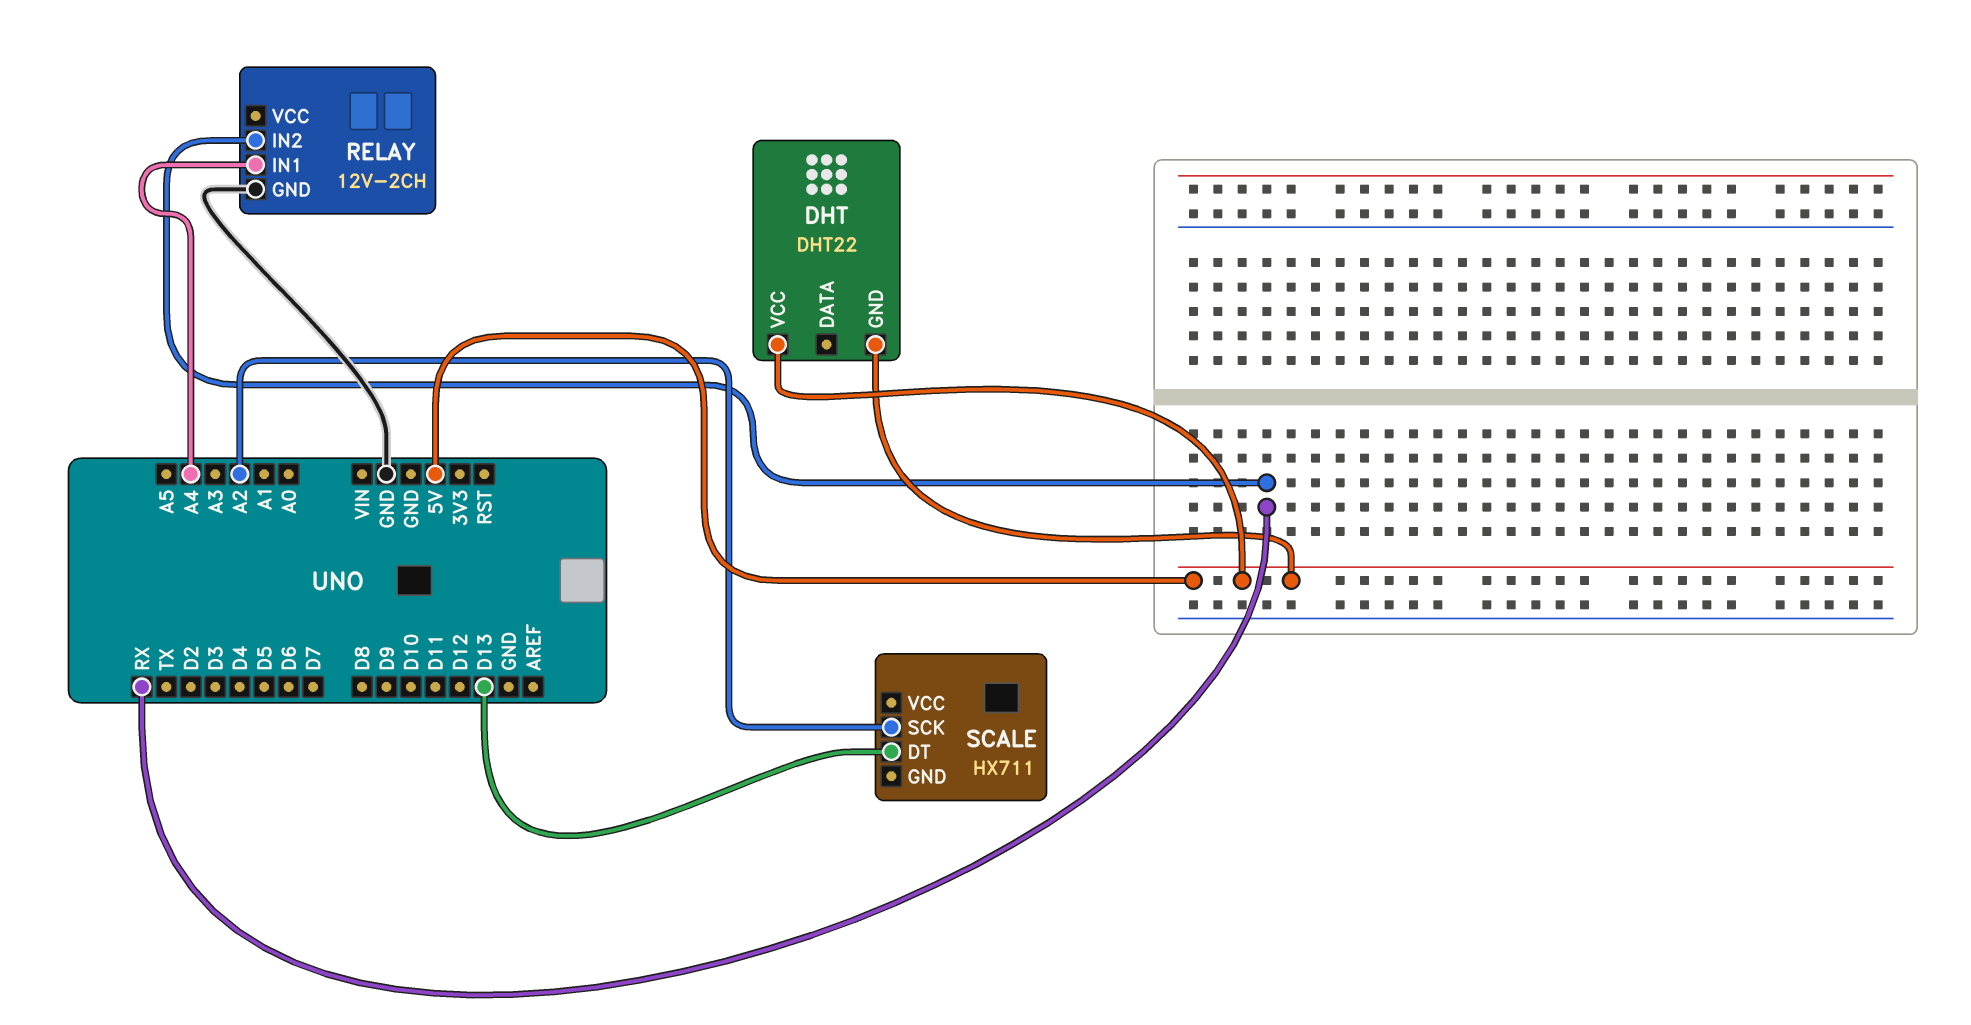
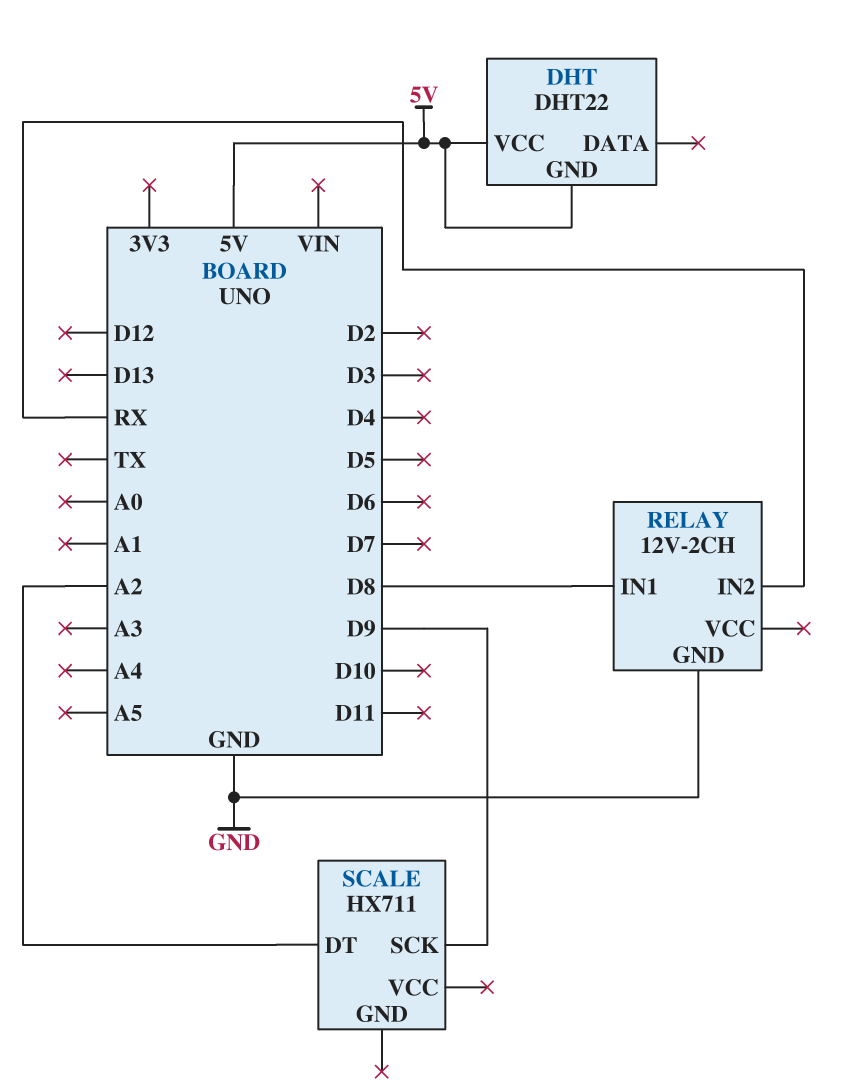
RELAY pin IN1: A4 -> D8
SCALE pin DT: D13 -> A2
SCALE pin SCK: A2 -> D9

